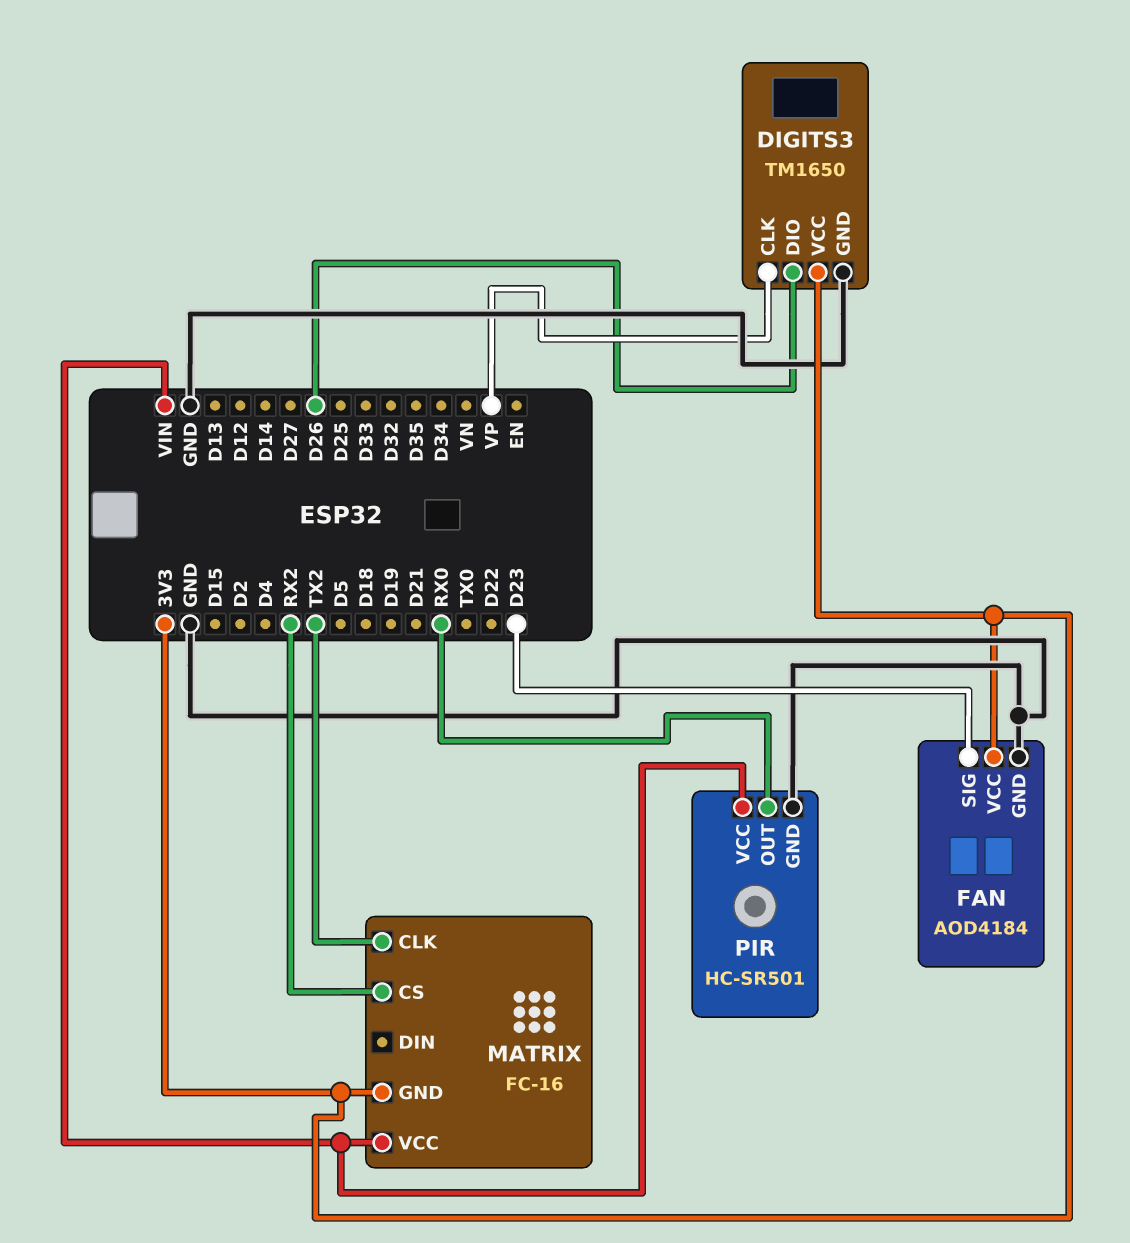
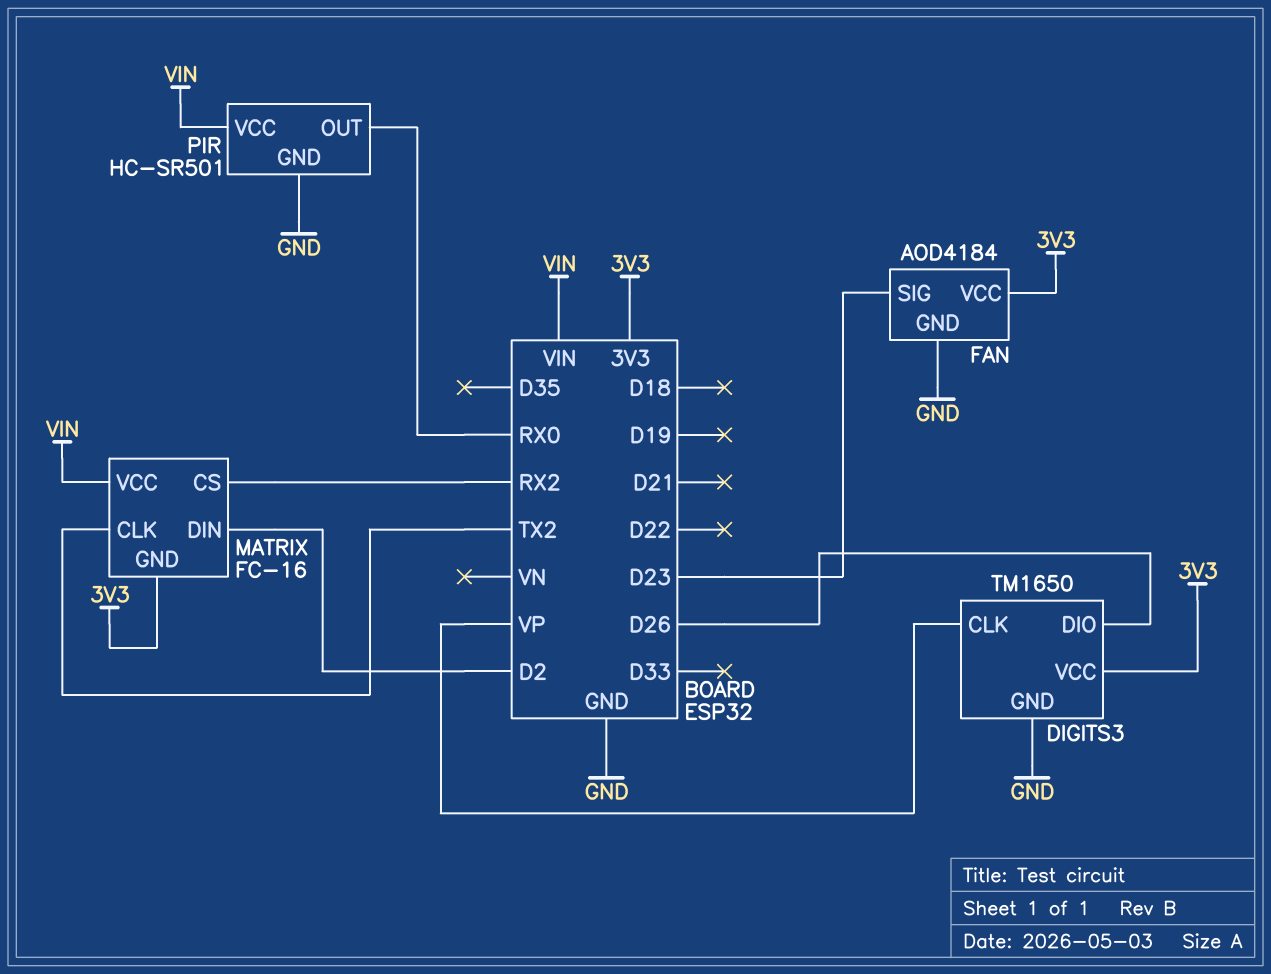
MATRIX pin DIN: none -> D2

